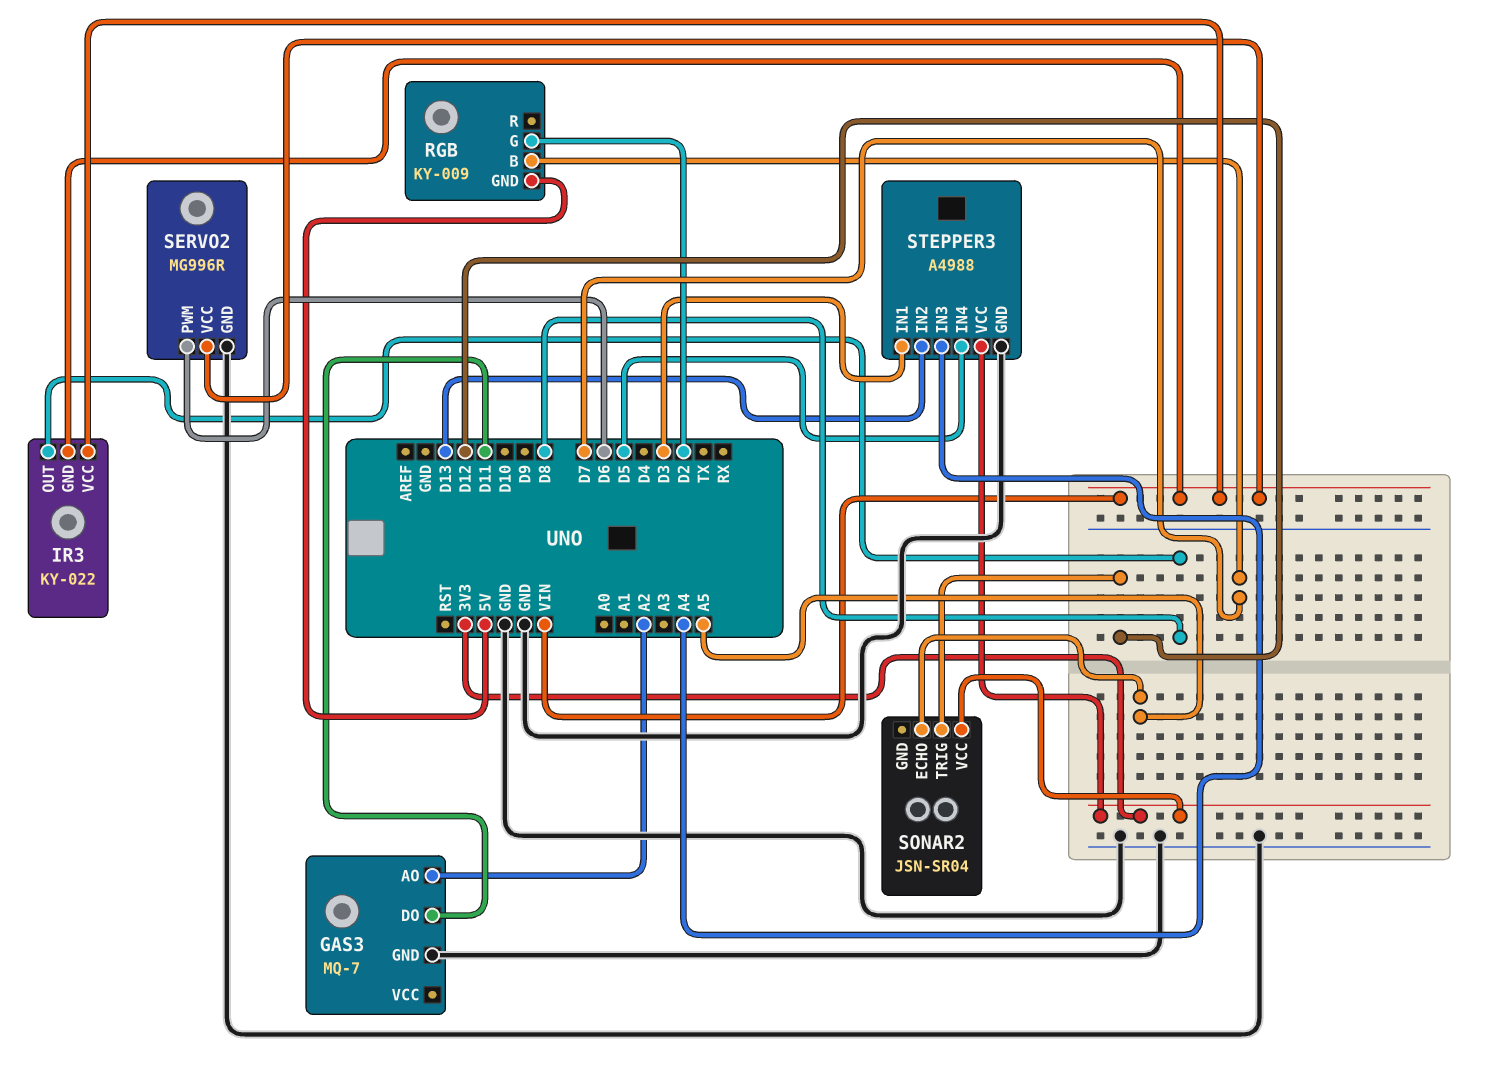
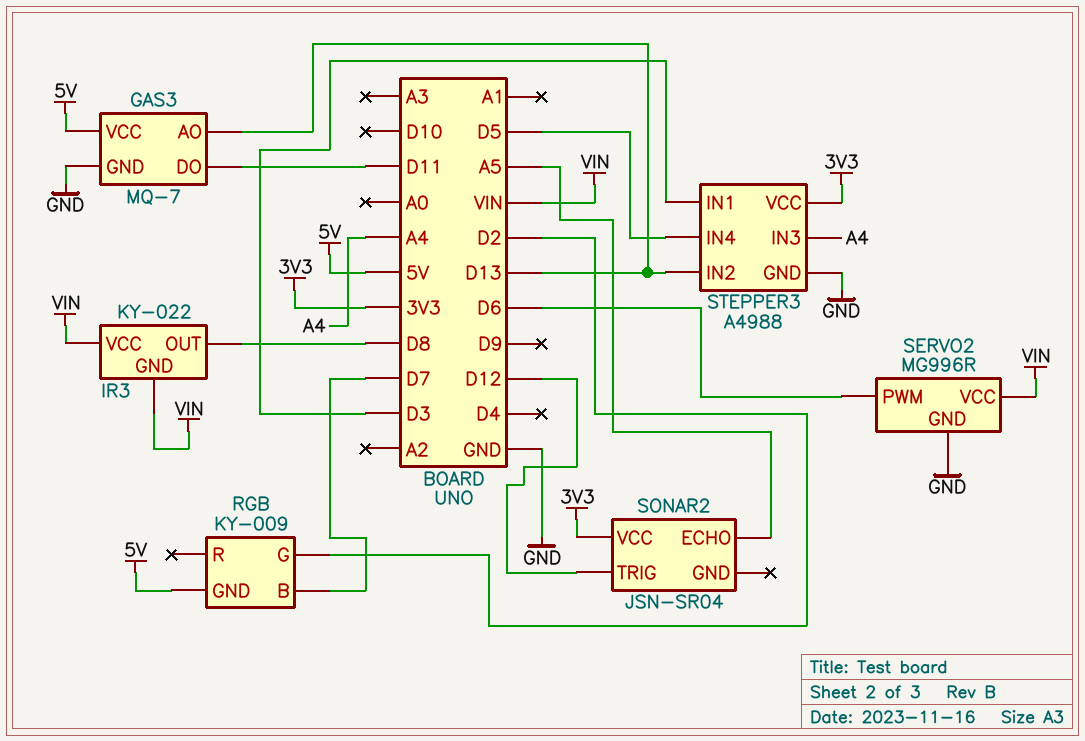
GAS3 pin AO: A2 -> D13
GAS3 pin VCC: none -> 5V

